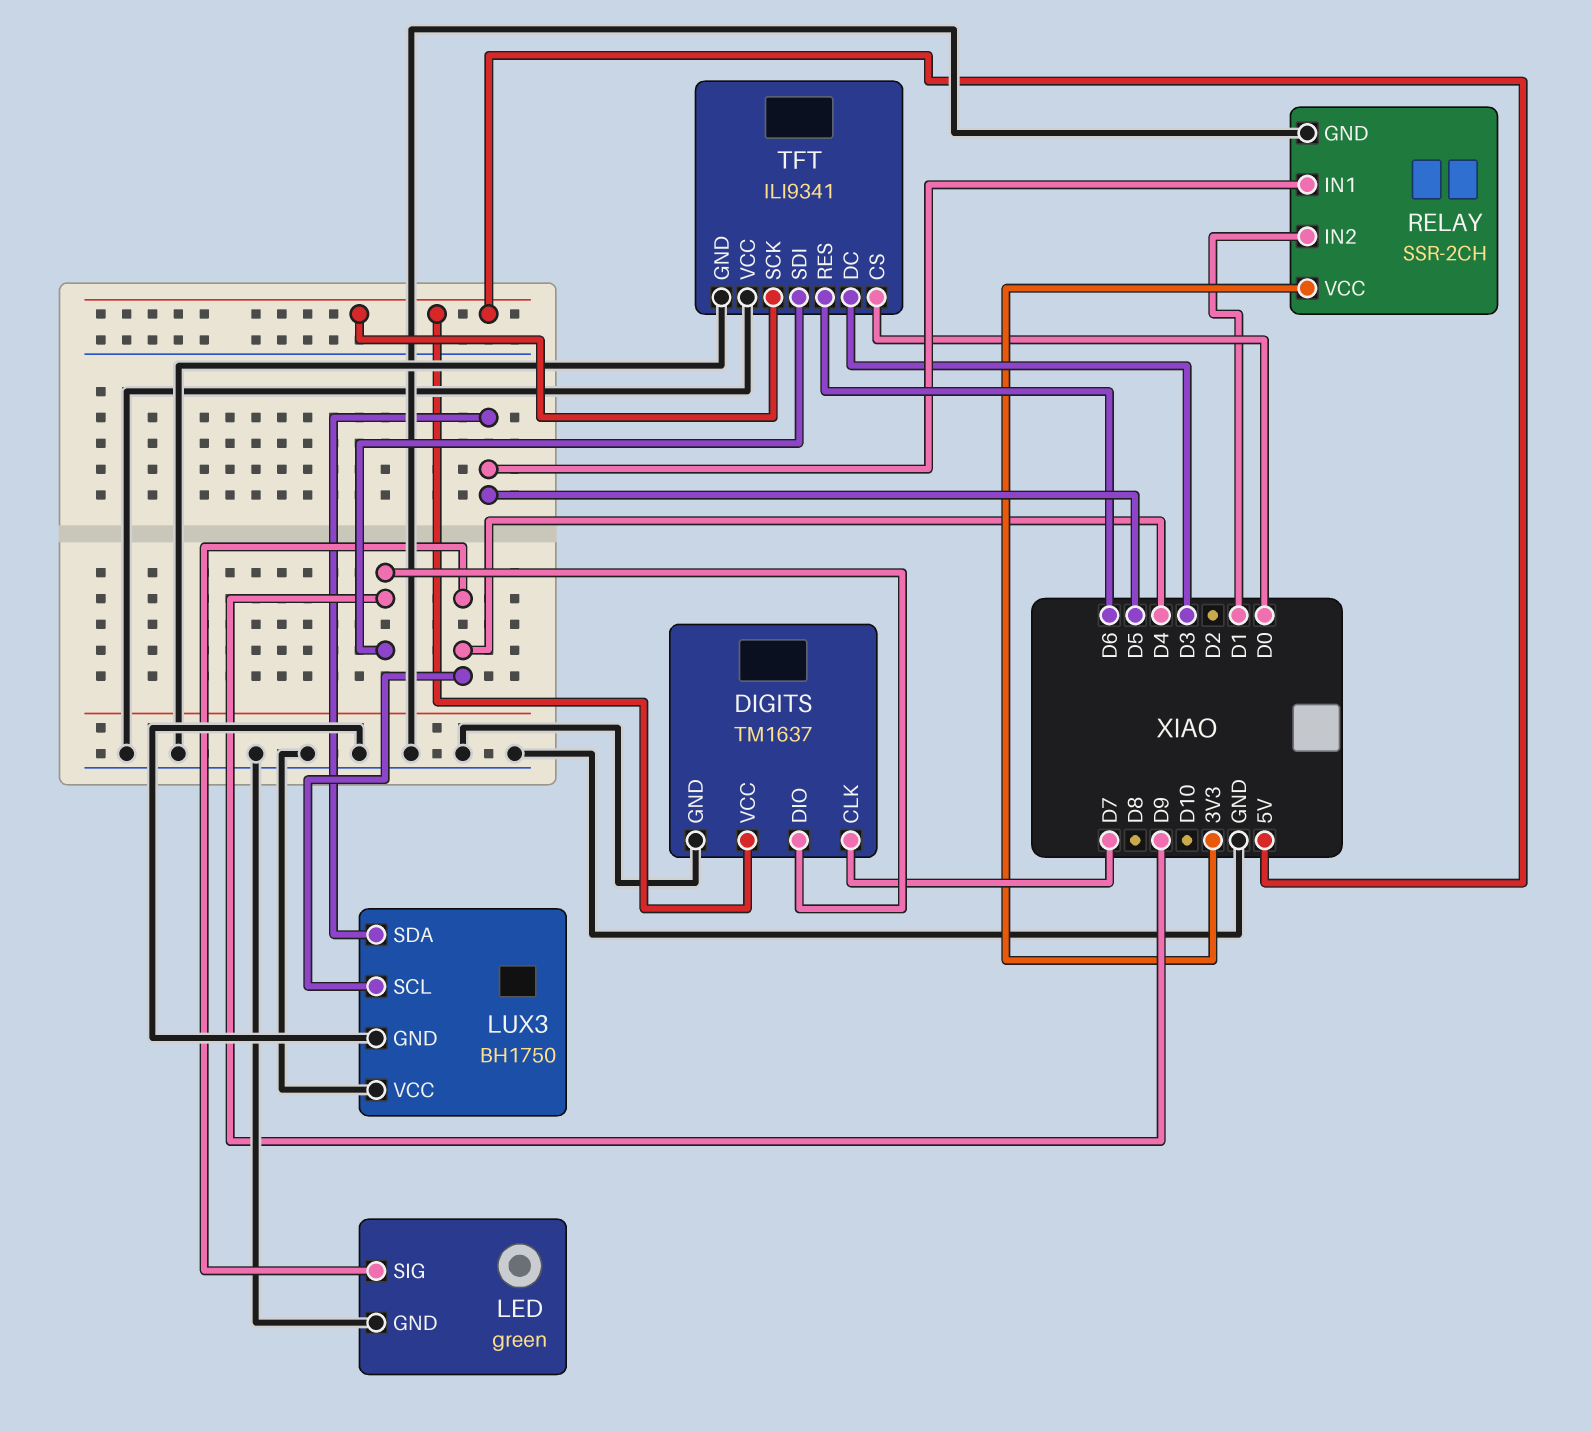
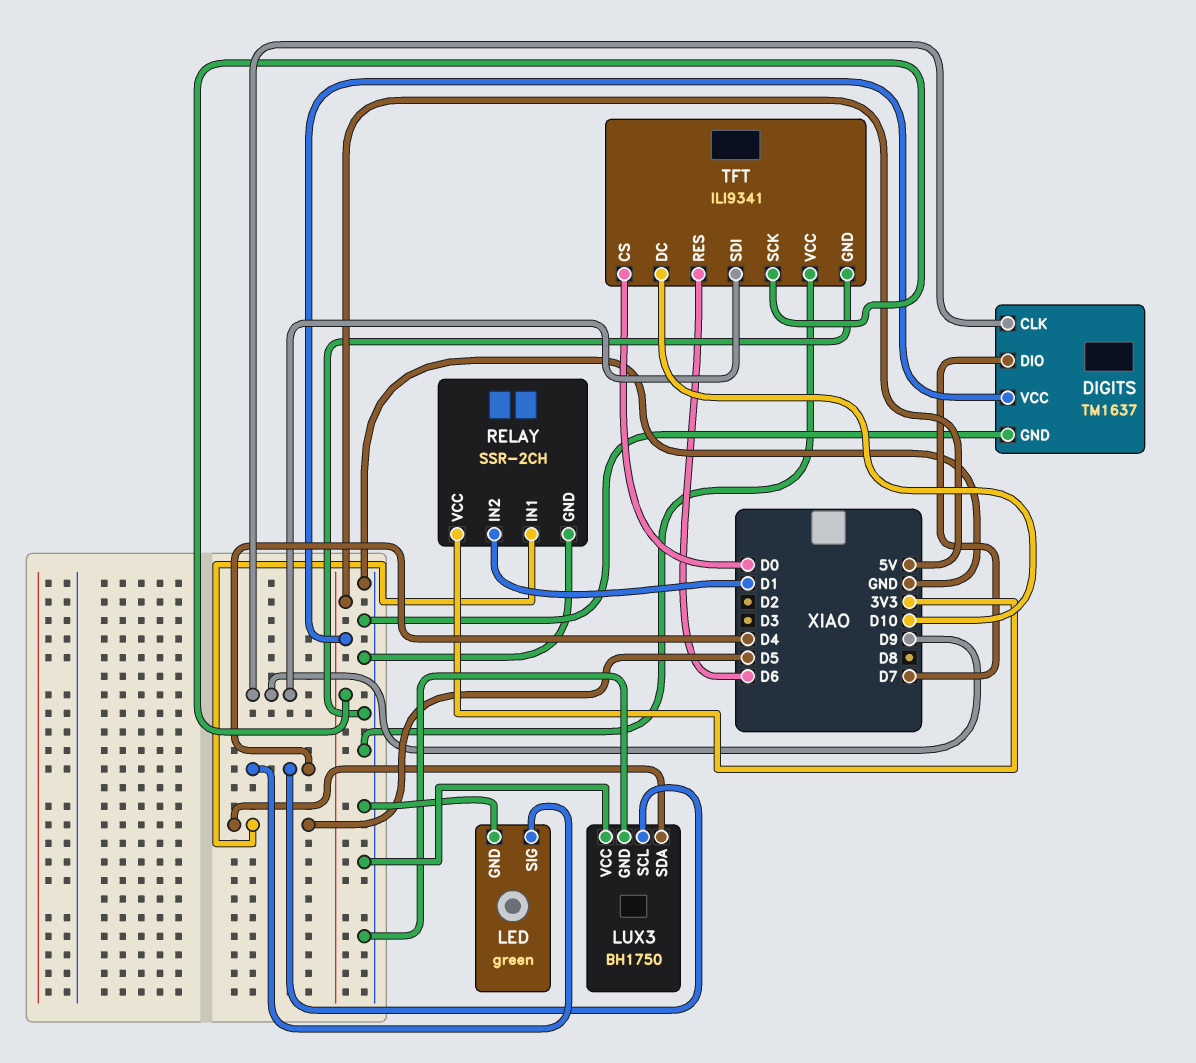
DIGITS pin CLK: D7 -> D9
DIGITS pin DIO: D9 -> D7
TFT pin DC: D3 -> D10

